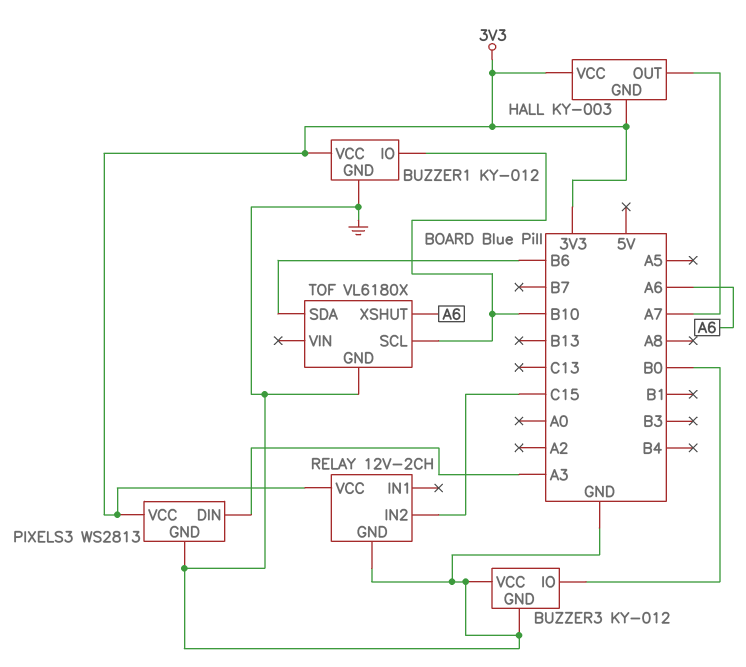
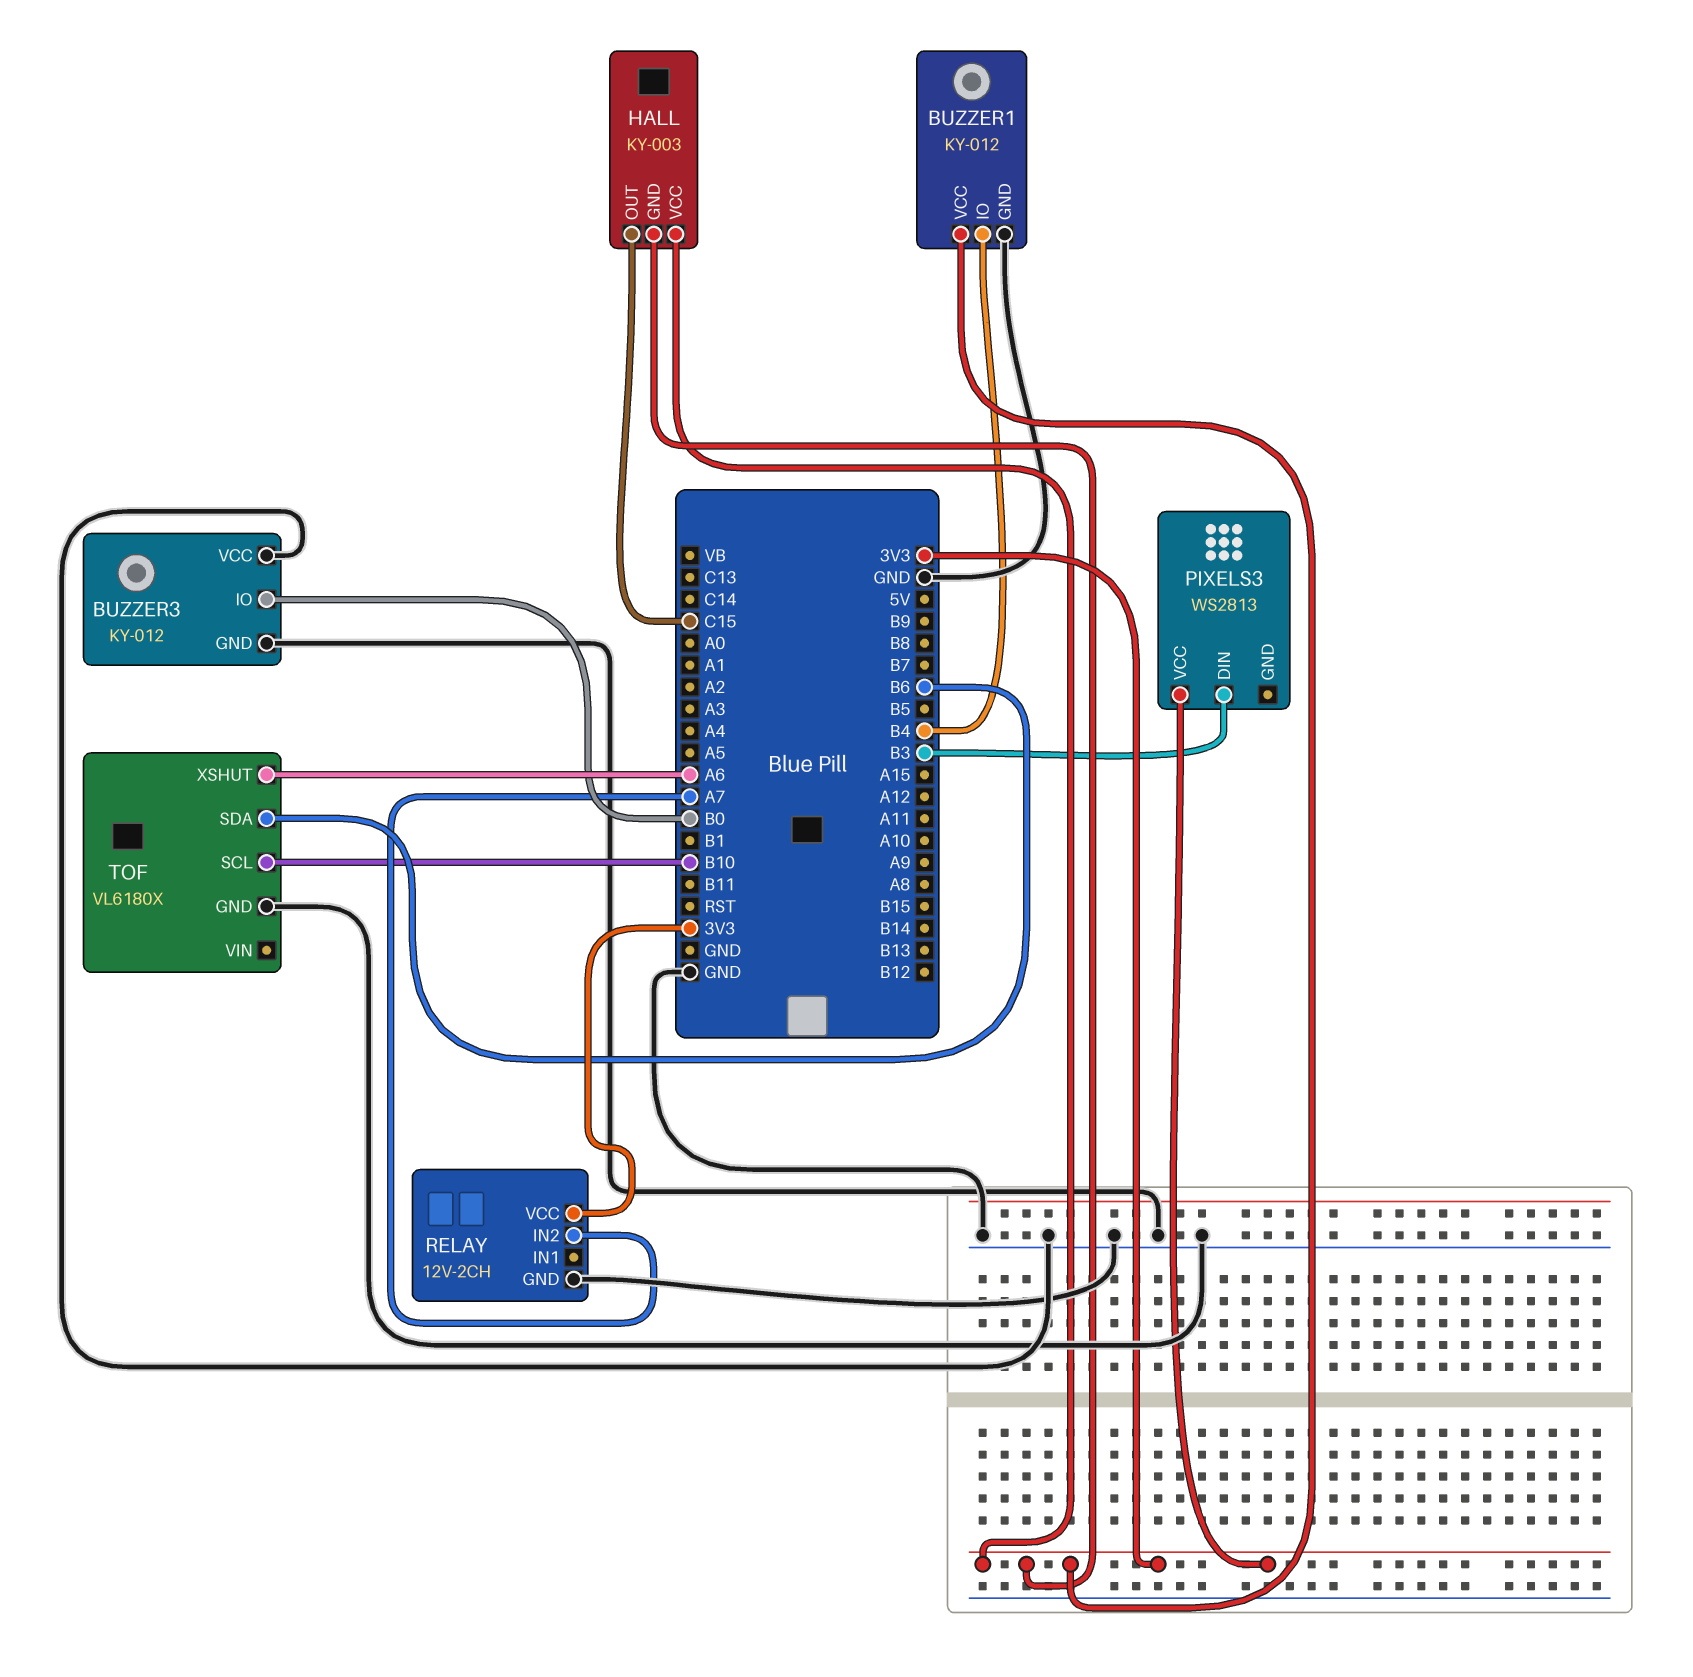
BUZZER1 pin IO: B10 -> B4
HALL pin OUT: A7 -> C15
PIXELS3 pin DIN: A3 -> B3
PIXELS3 pin GND: GND -> none
RELAY pin IN2: C15 -> A7

